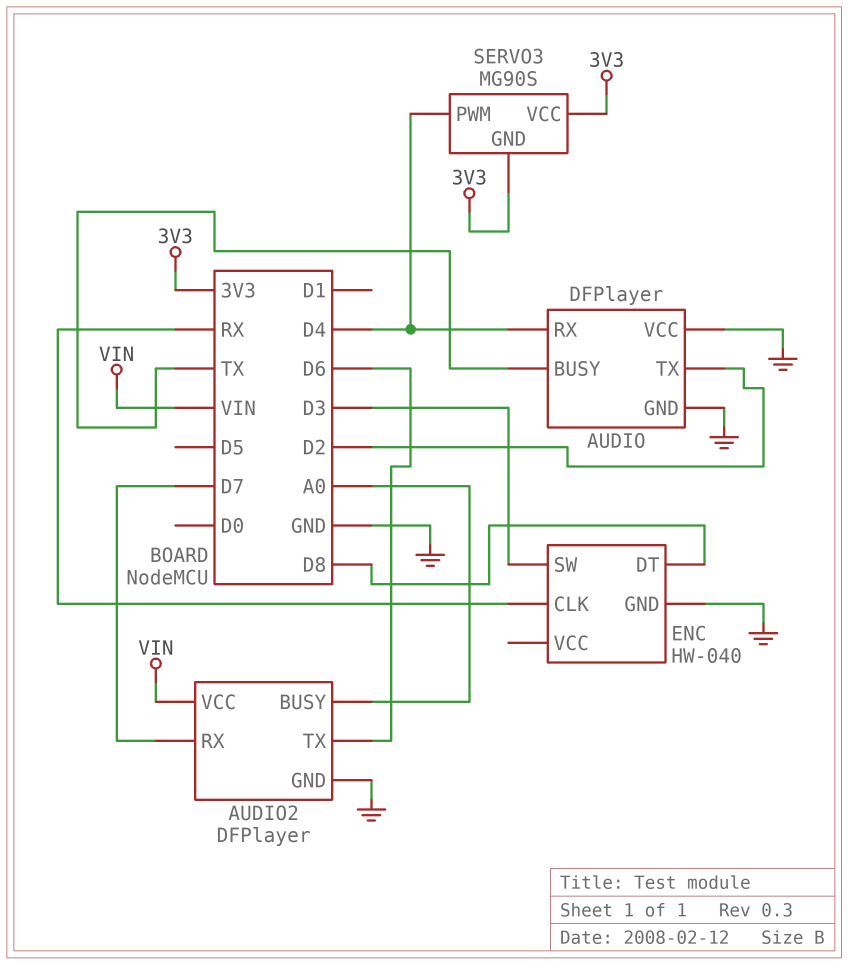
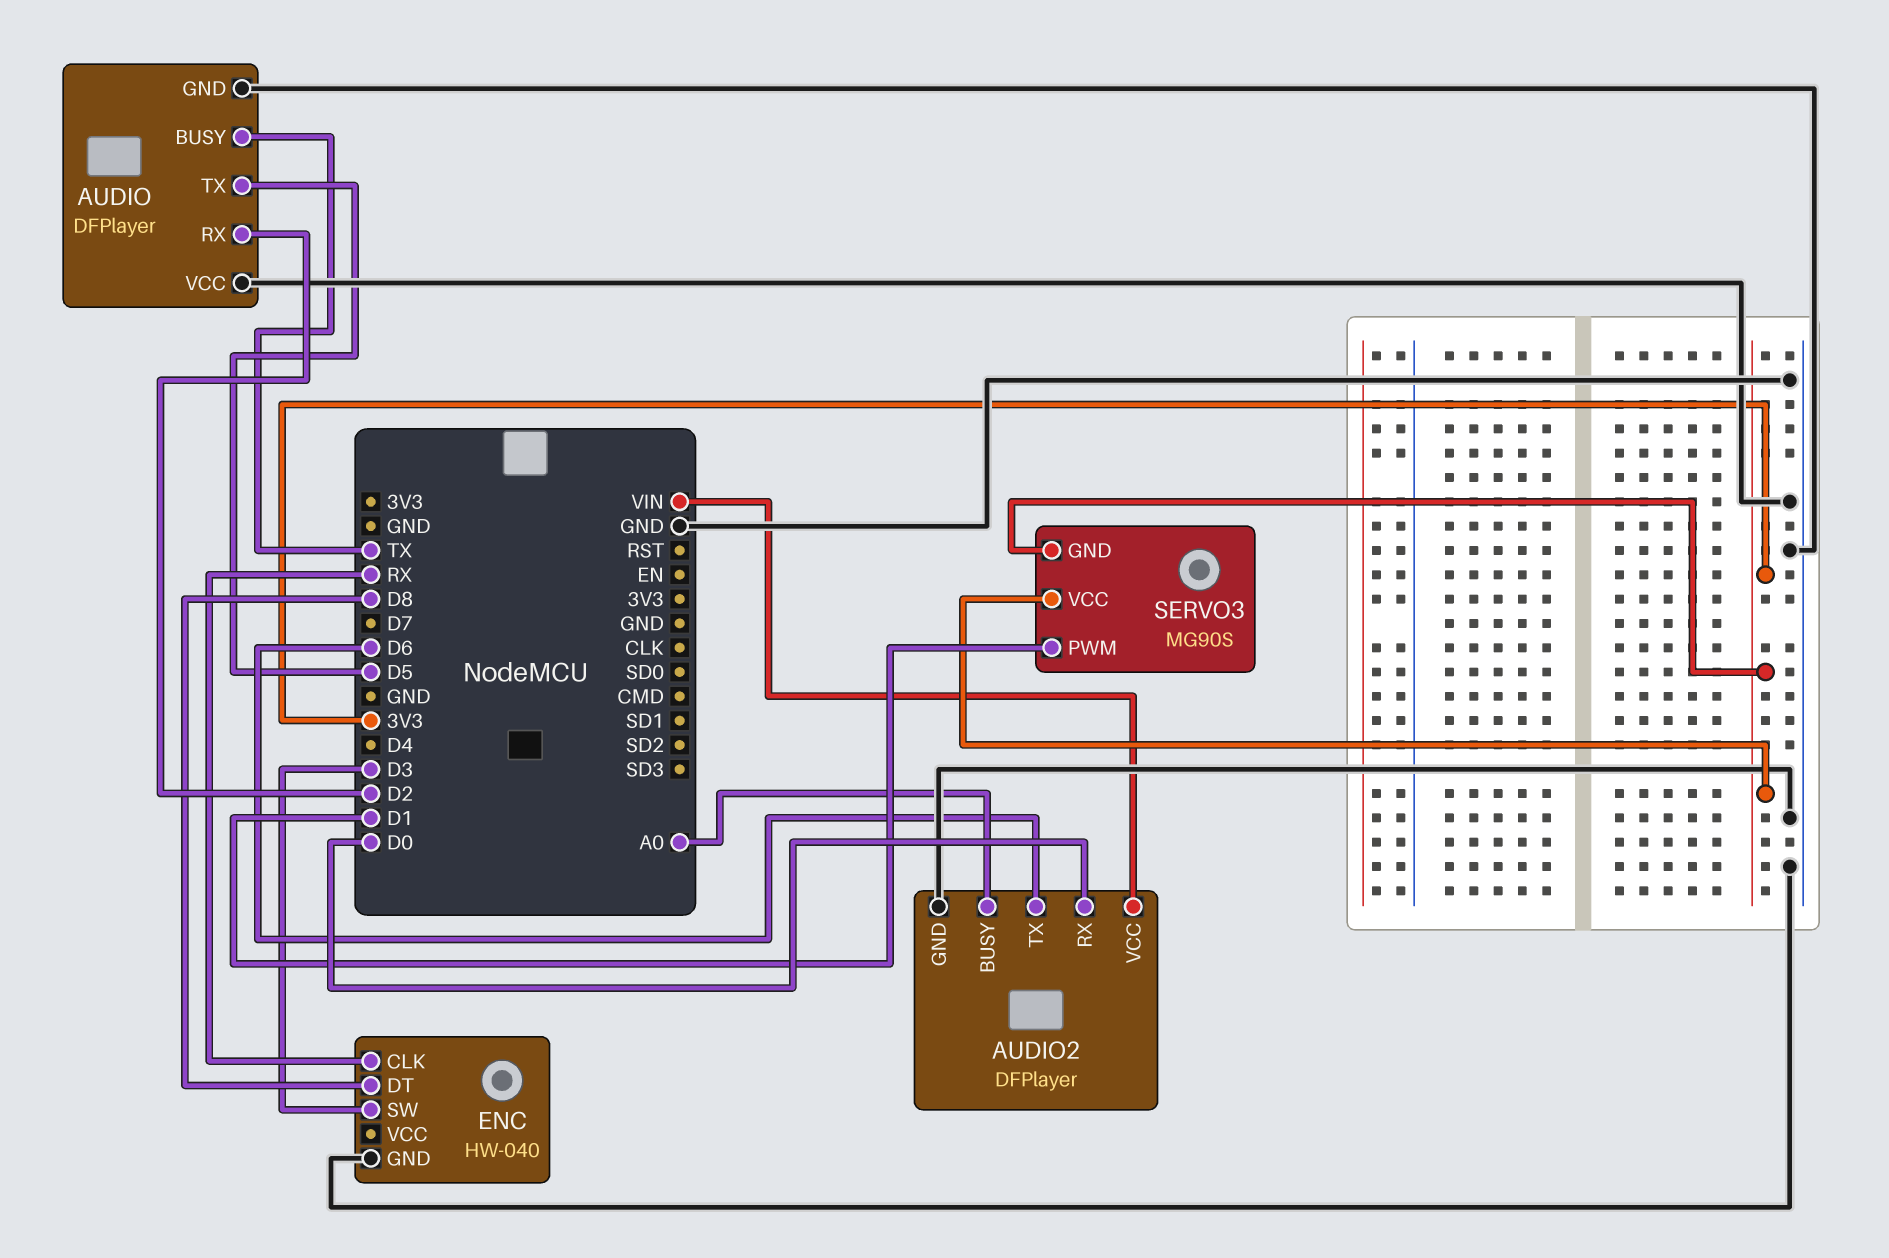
AUDIO pin RX: D4 -> D2
AUDIO pin TX: D2 -> D5
AUDIO2 pin RX: D7 -> D0
SERVO3 pin PWM: D4 -> D1

